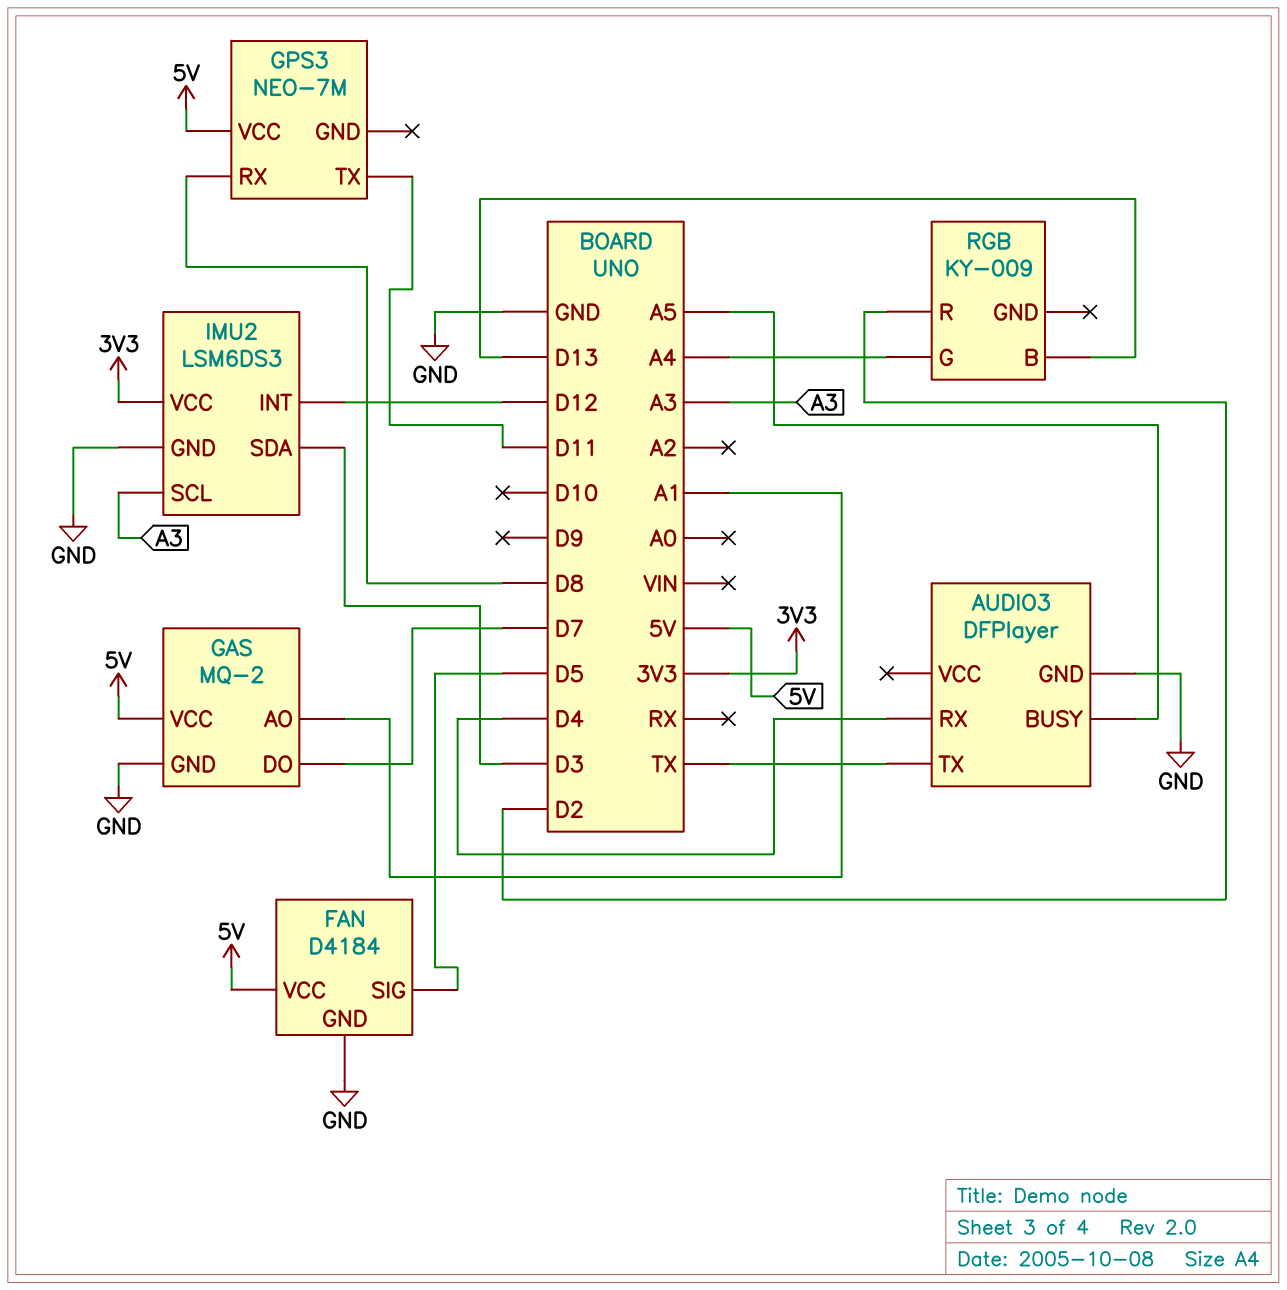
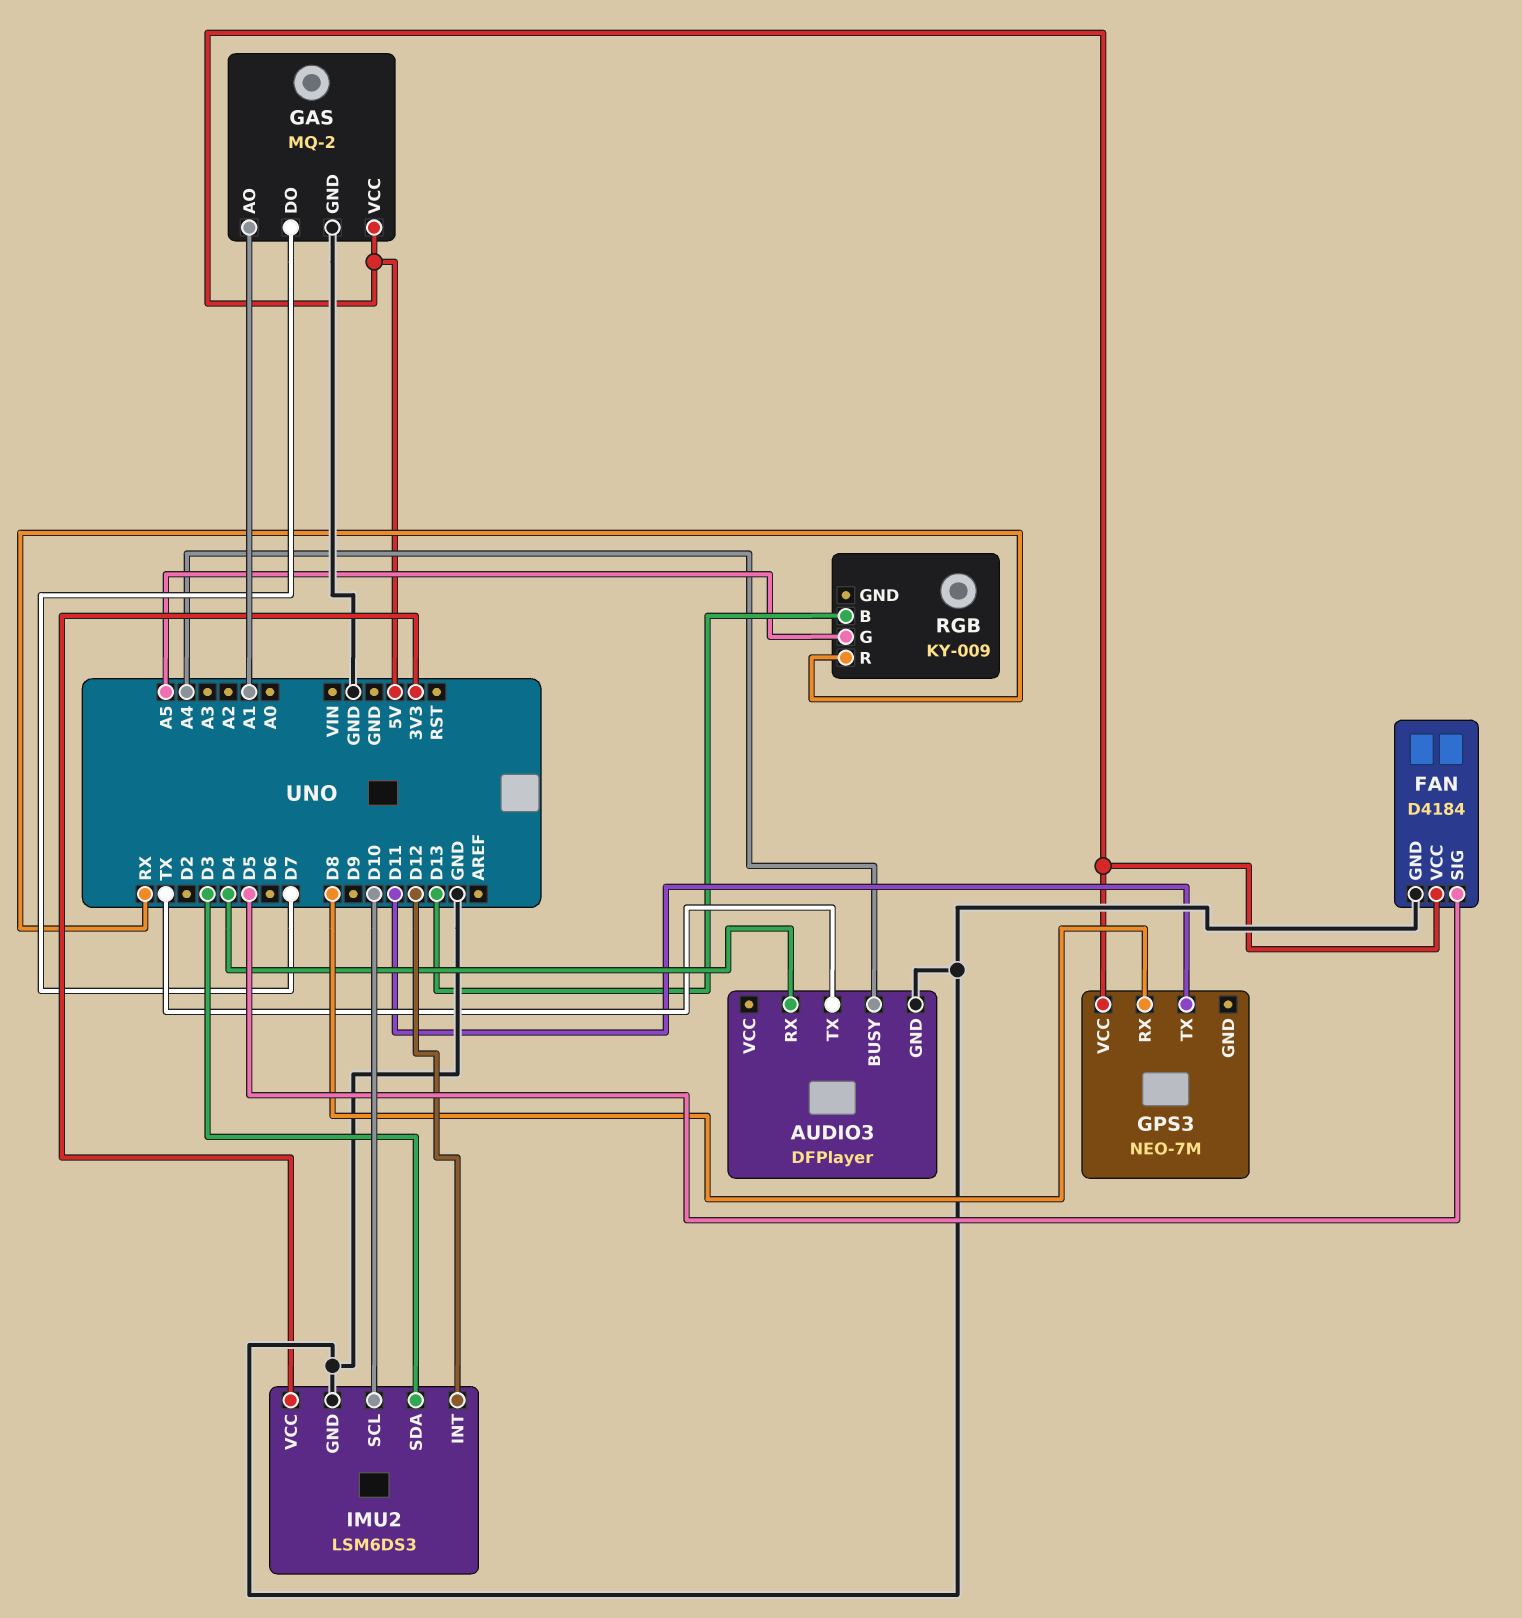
AUDIO3 pin BUSY: A5 -> A4
IMU2 pin SCL: A3 -> D10
RGB pin G: A4 -> A5
RGB pin R: D2 -> RX

